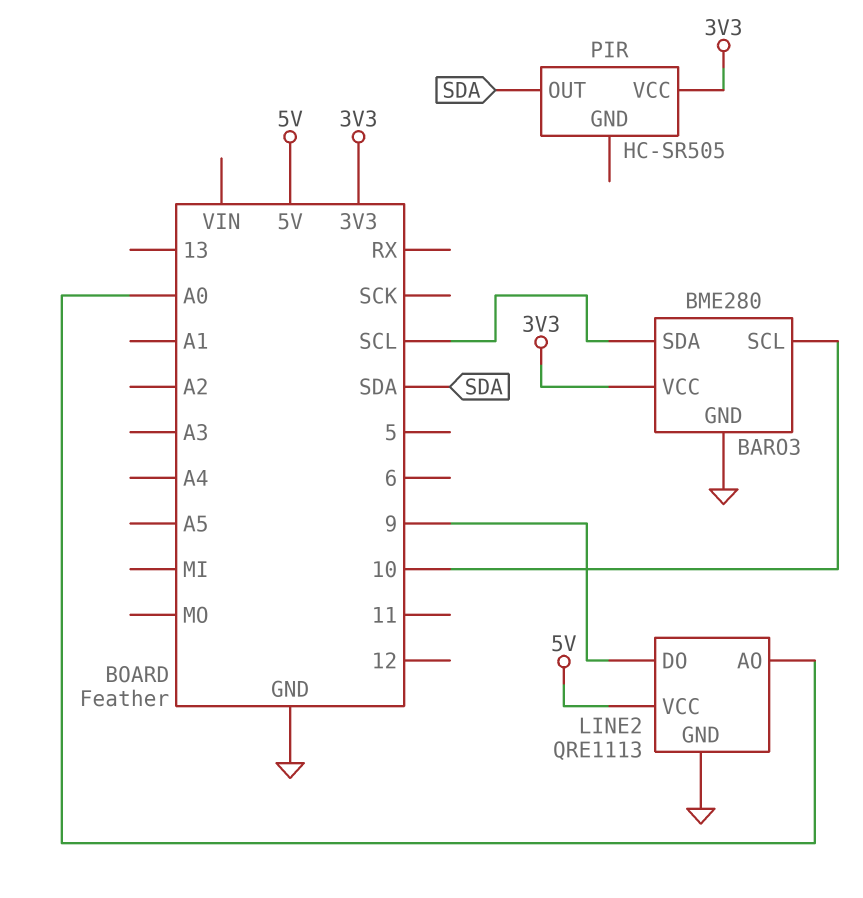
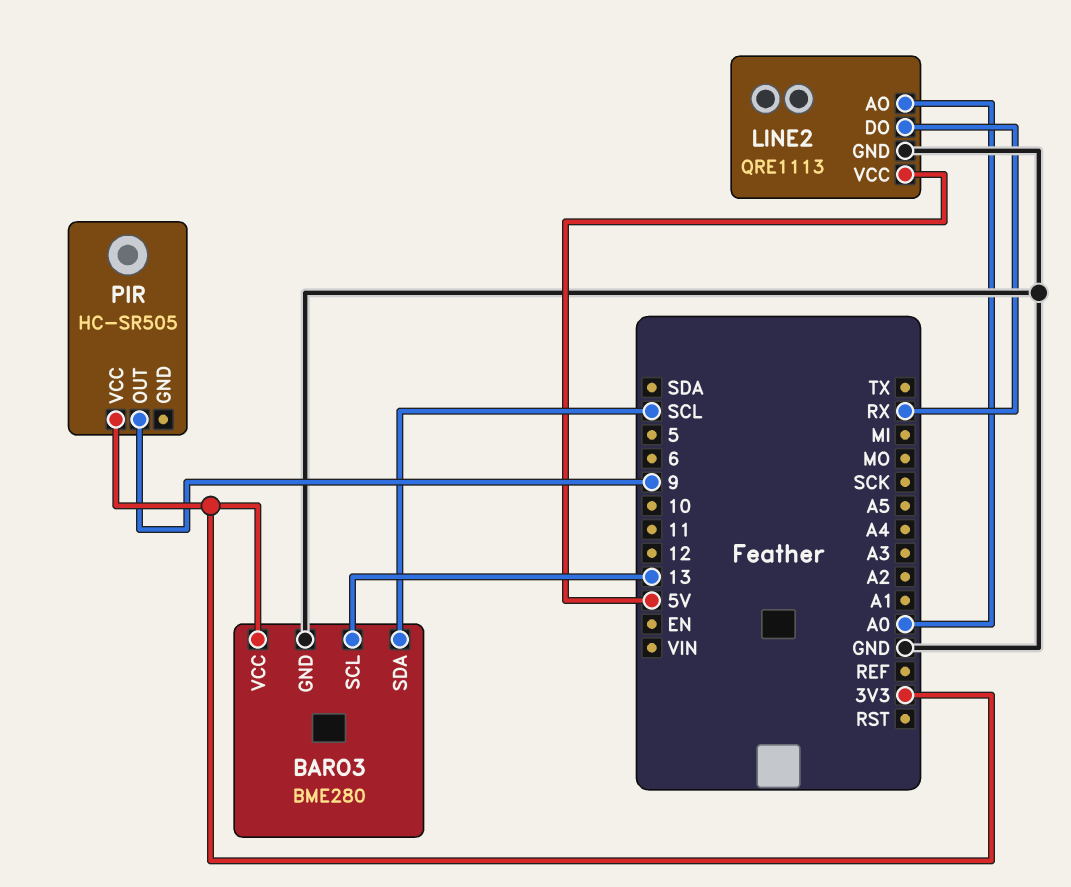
BARO3 pin SCL: 10 -> 13
LINE2 pin DO: 9 -> RX
PIR pin OUT: SDA -> 9

